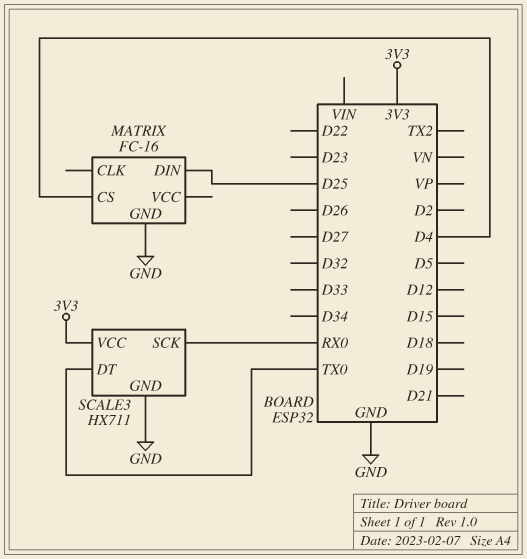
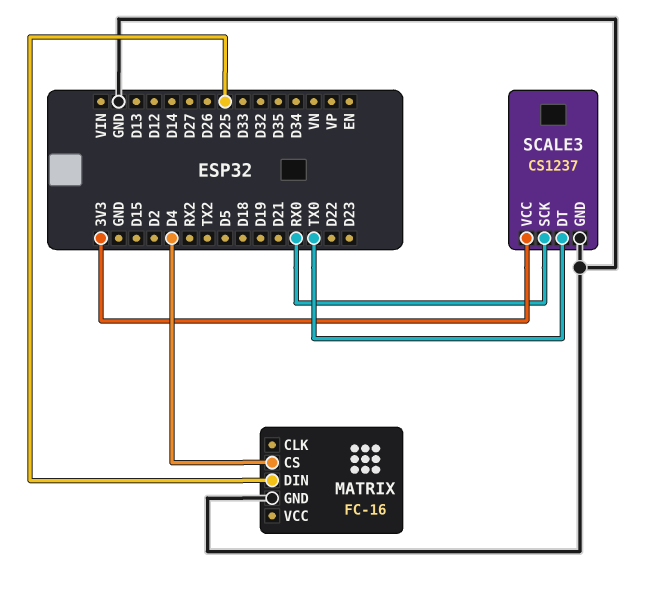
SCALE3: HX711 -> CS1237

